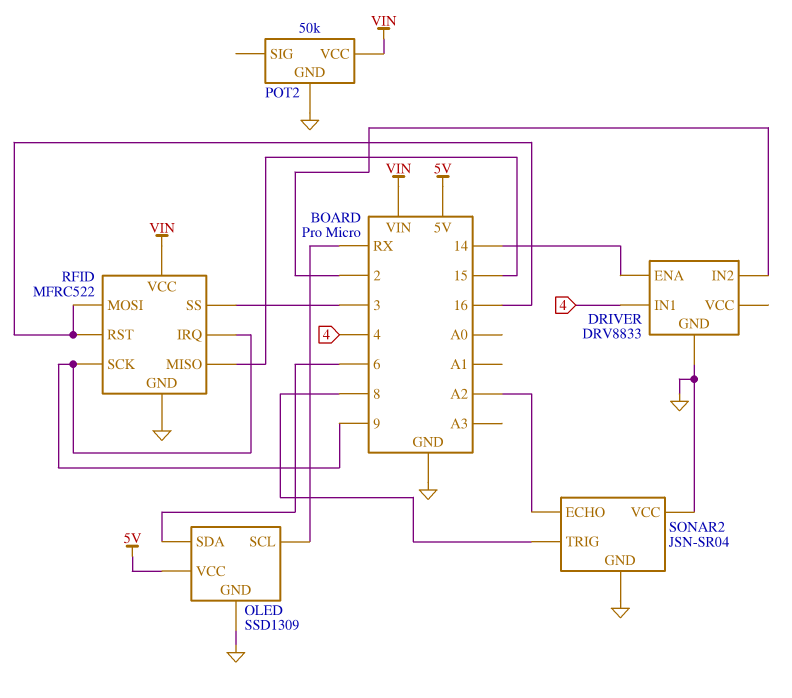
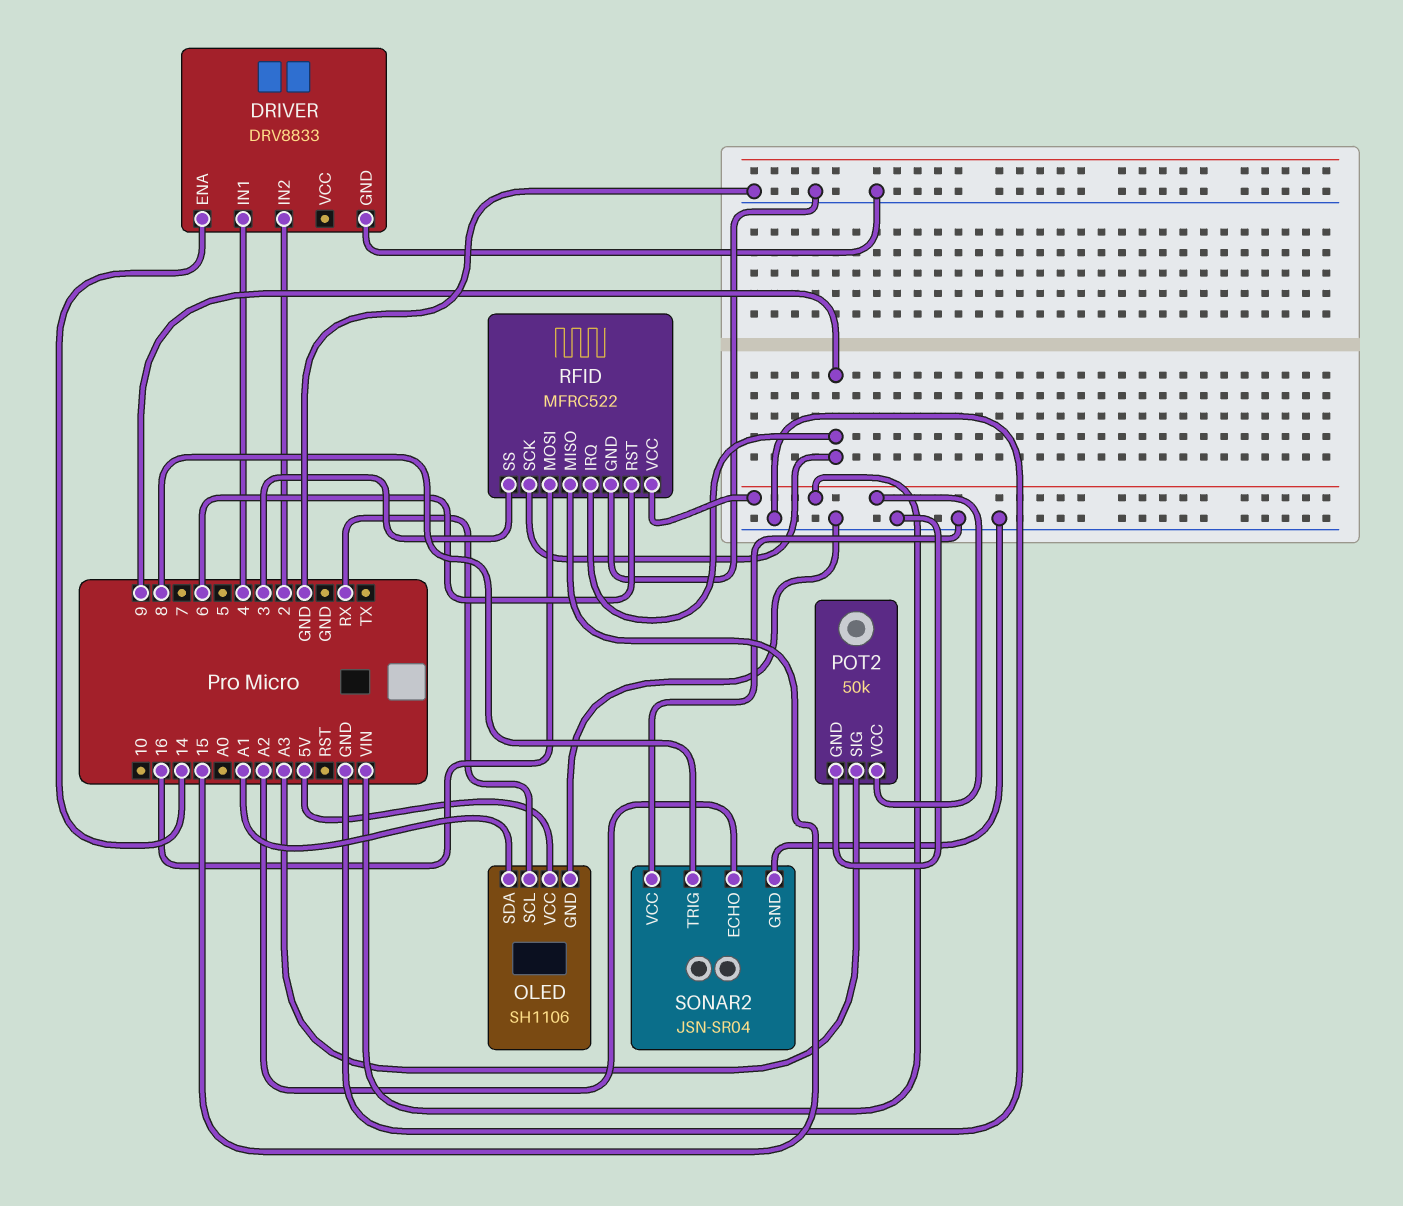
OLED: SSD1309 -> SH1106
OLED pin SDA: 6 -> A1
POT2 pin SIG: none -> A3
RFID pin RST: 16 -> 6

